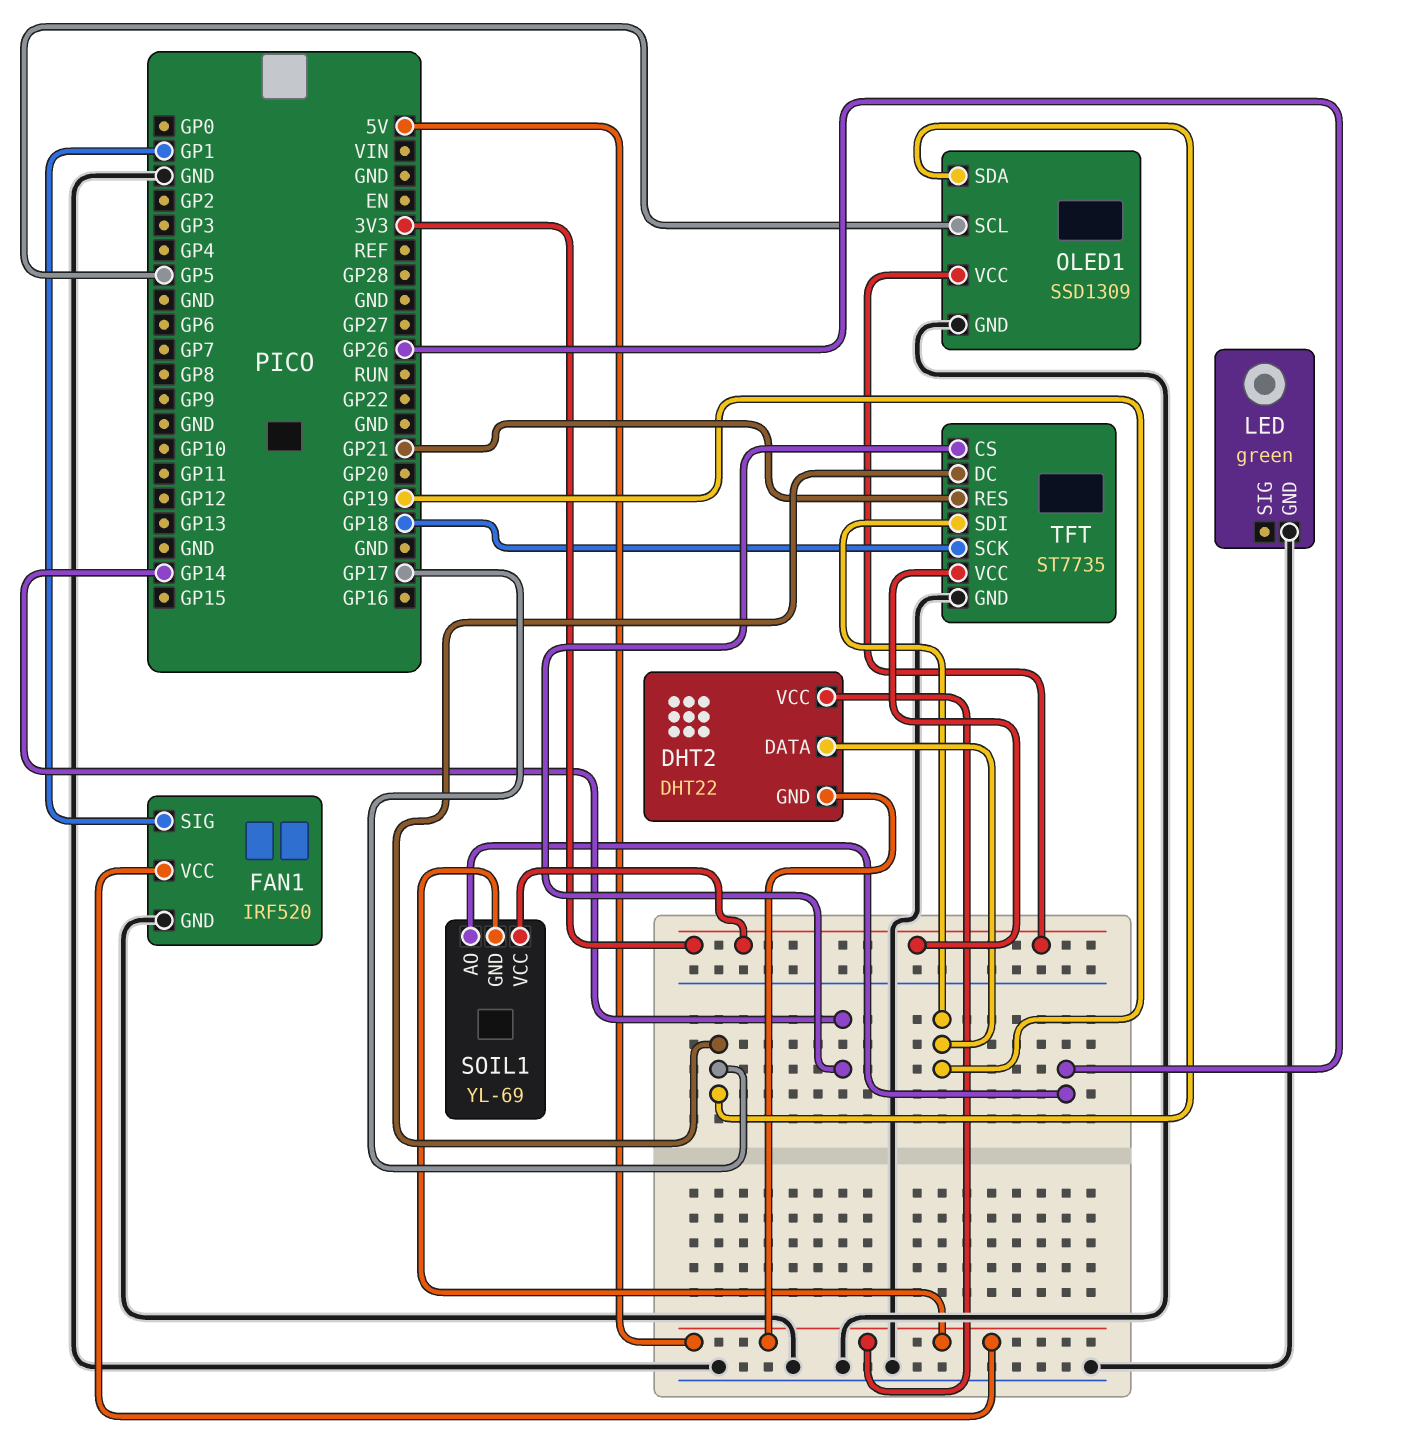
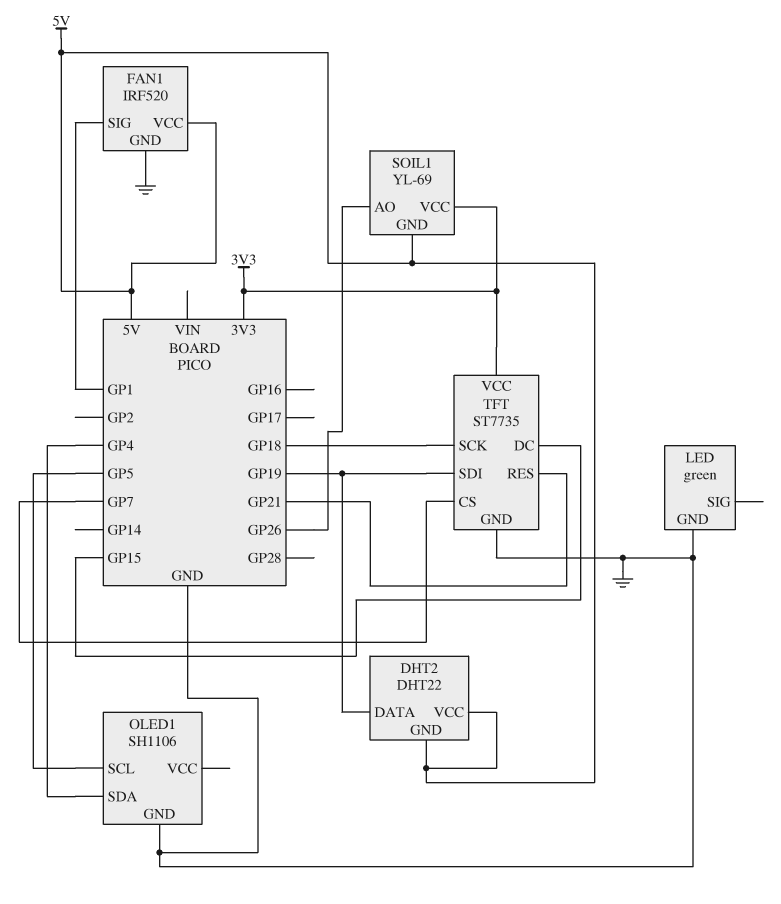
OLED1: SSD1309 -> SH1106
OLED1 pin SDA: GP17 -> GP4
OLED1 pin VCC: 3V3 -> none
TFT pin CS: GP14 -> GP7
TFT pin DC: GP17 -> GP15

